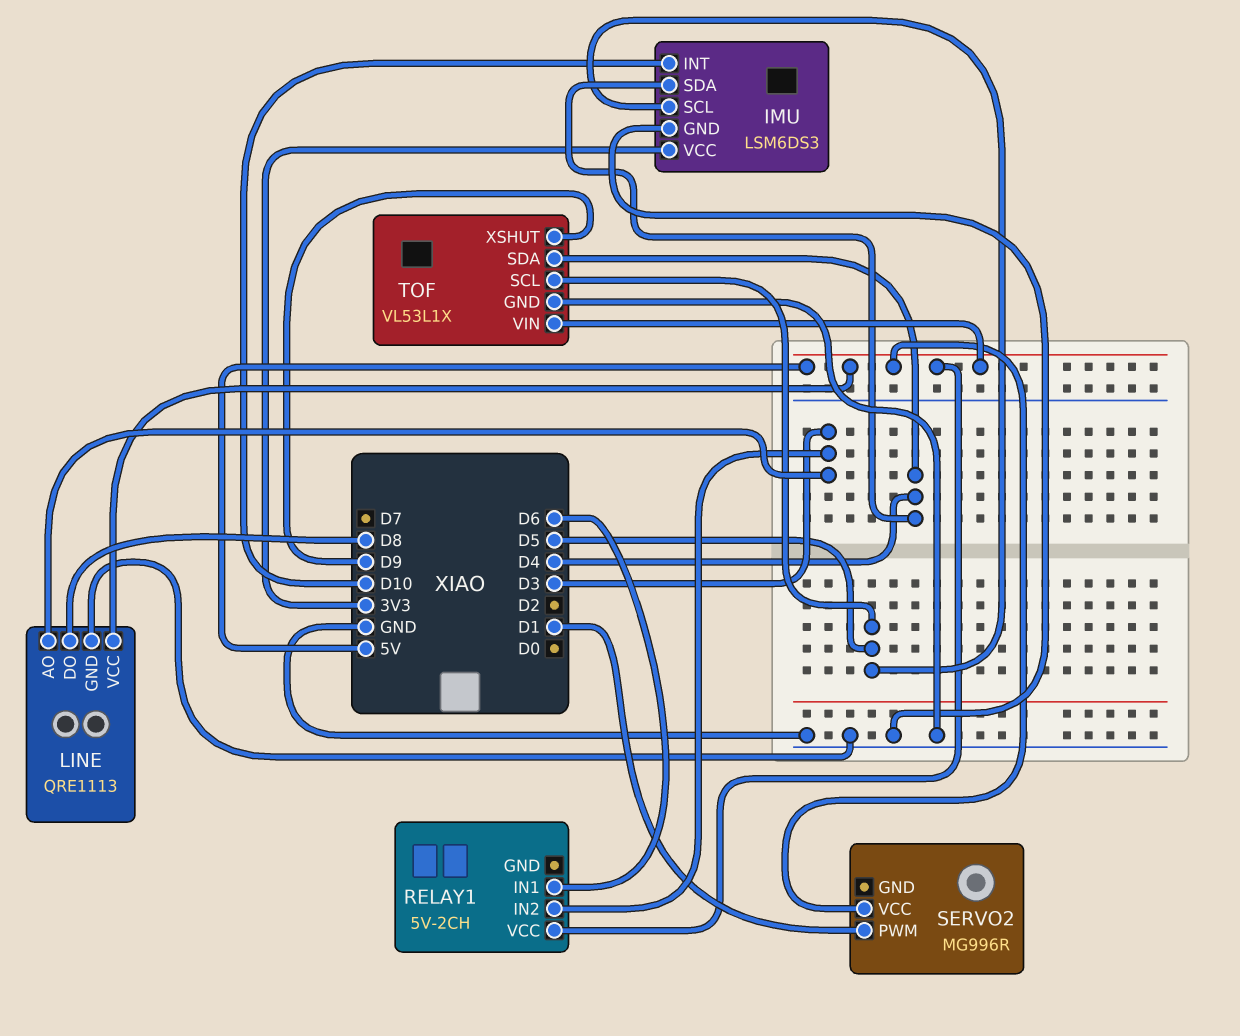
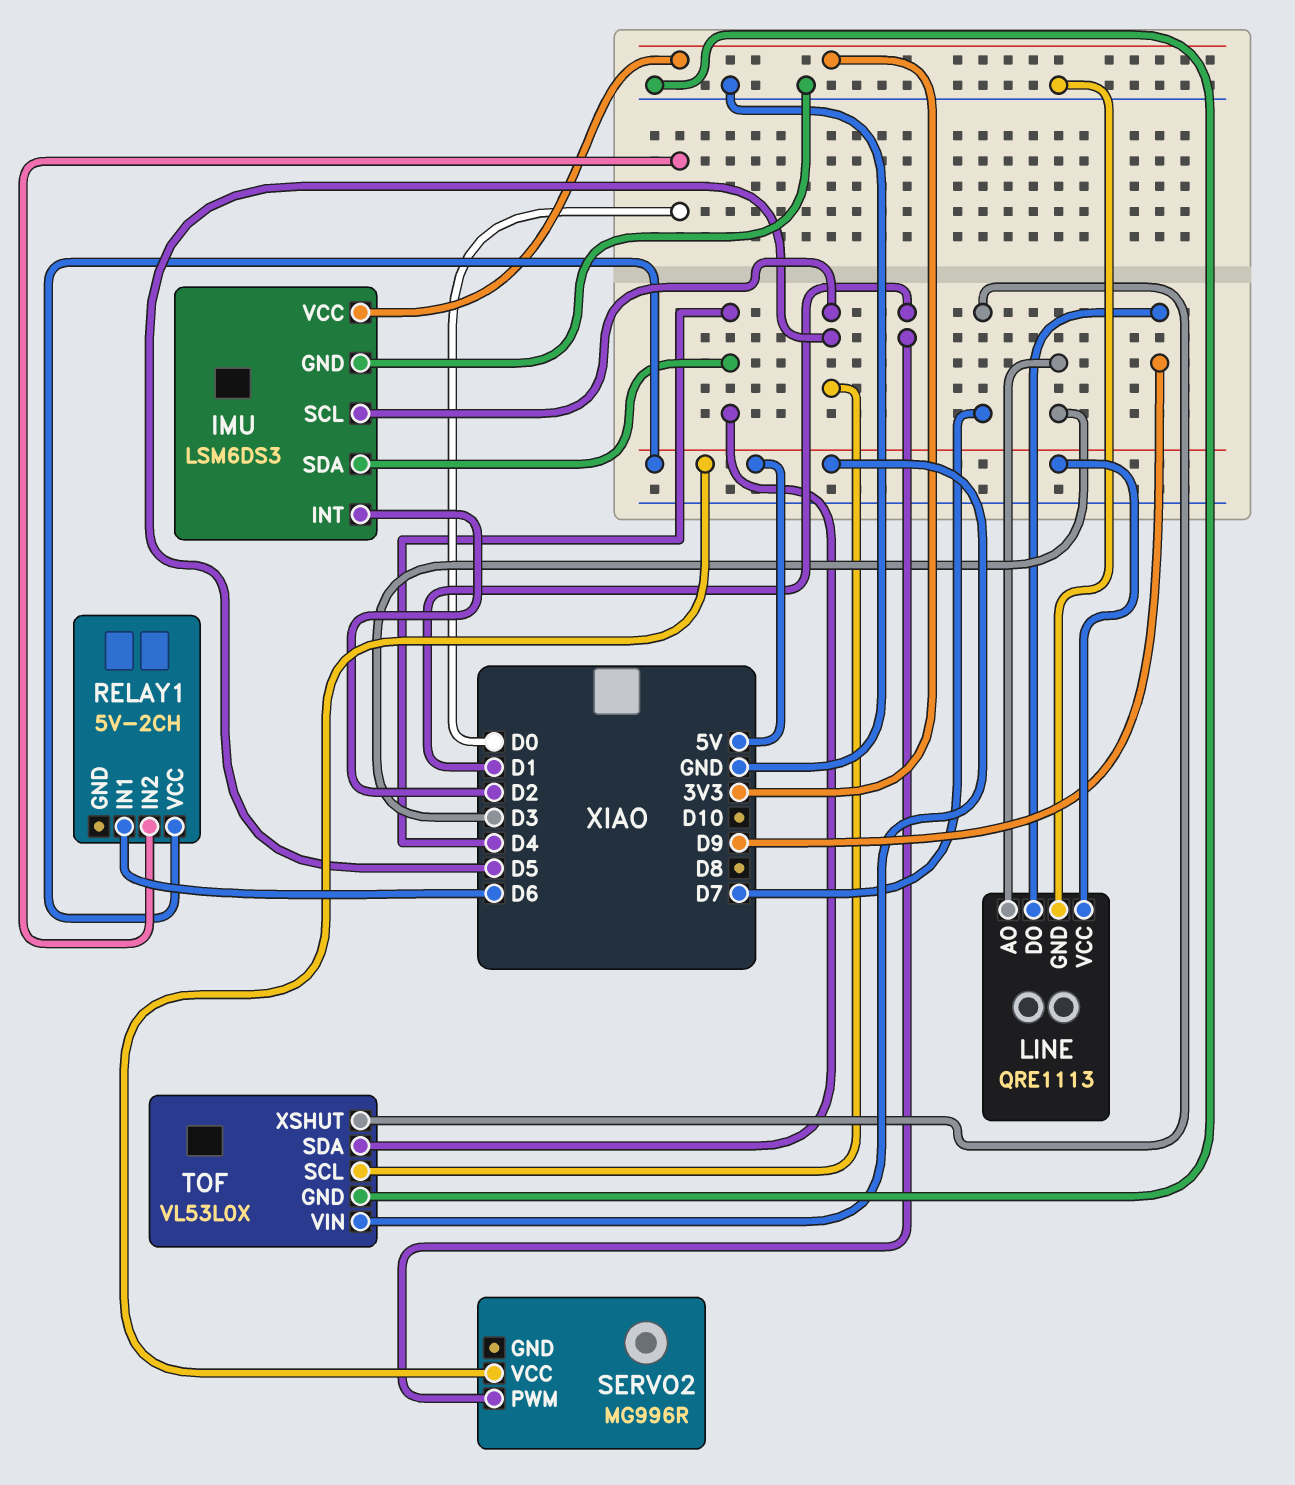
IMU pin INT: D10 -> D2
LINE pin DO: D8 -> D9
RELAY1 pin IN2: D3 -> D0
TOF: VL53L1X -> VL53L0X
TOF pin XSHUT: D9 -> D7

